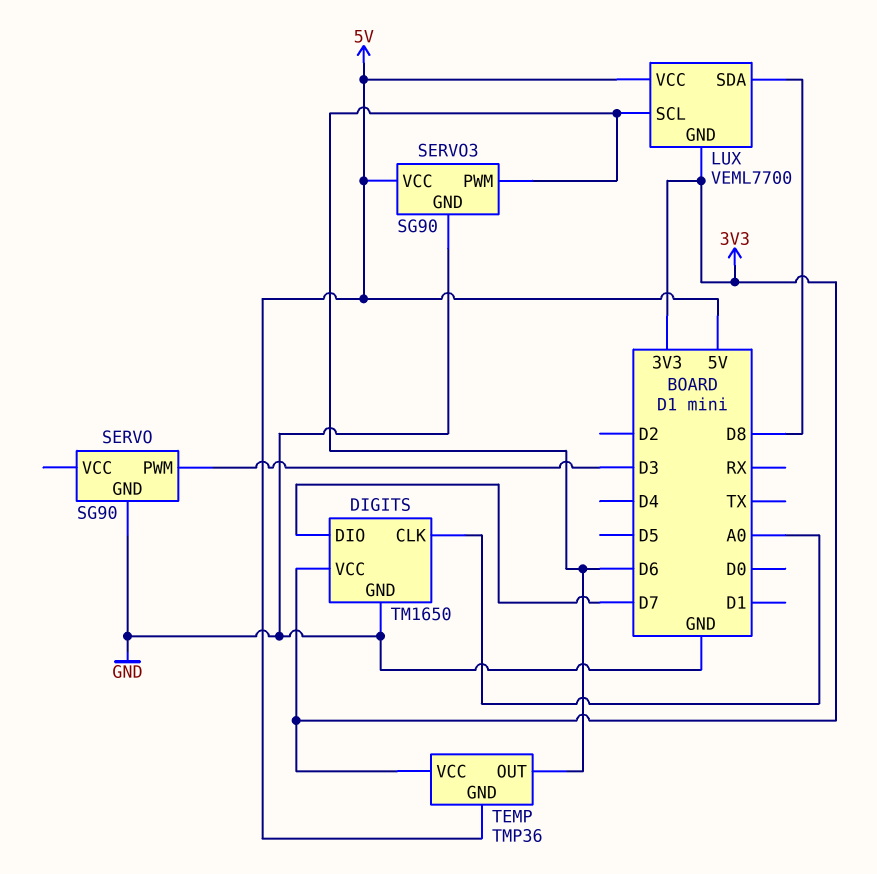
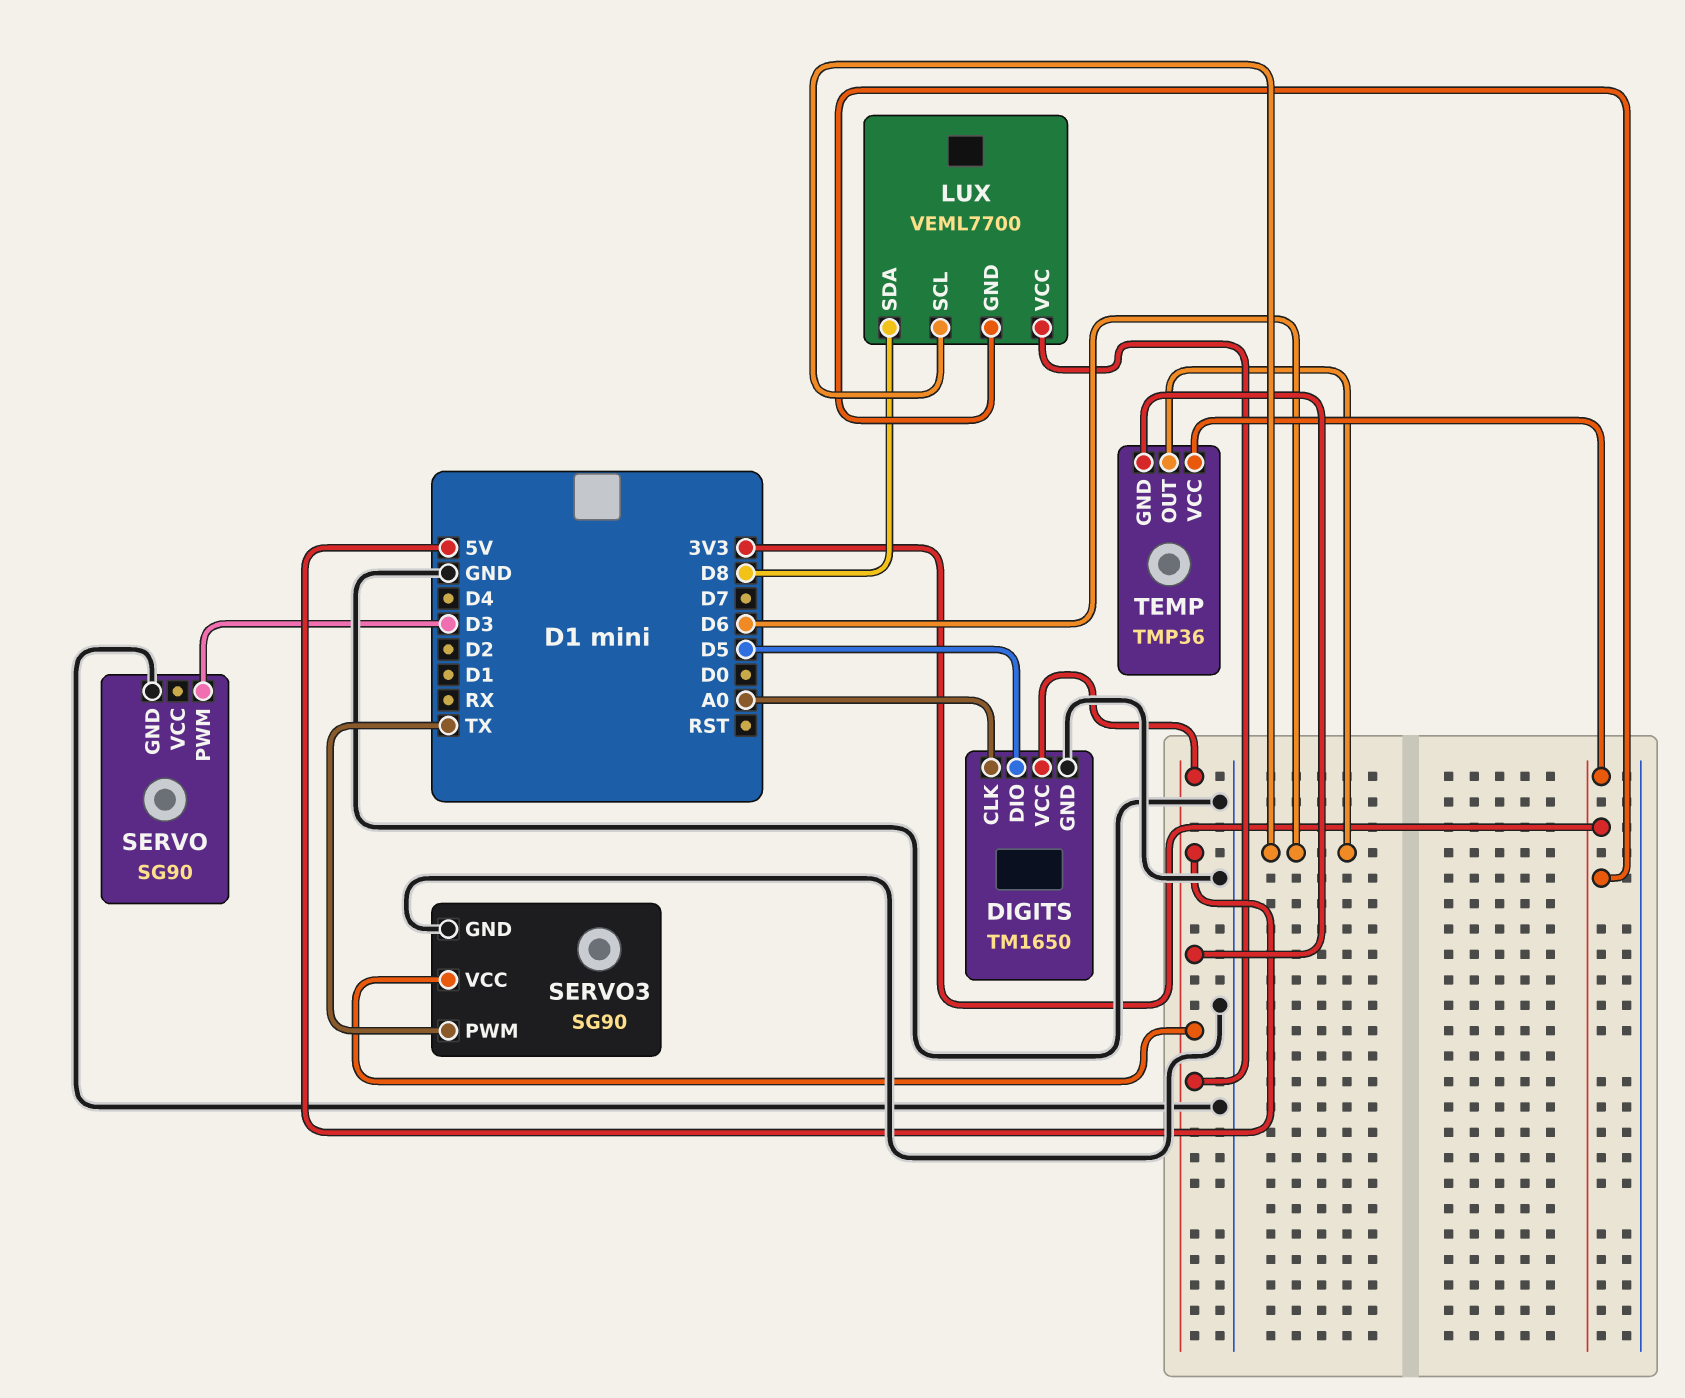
DIGITS pin DIO: D7 -> D5
DIGITS pin VCC: 3V3 -> 5V
SERVO3 pin PWM: D6 -> TX

